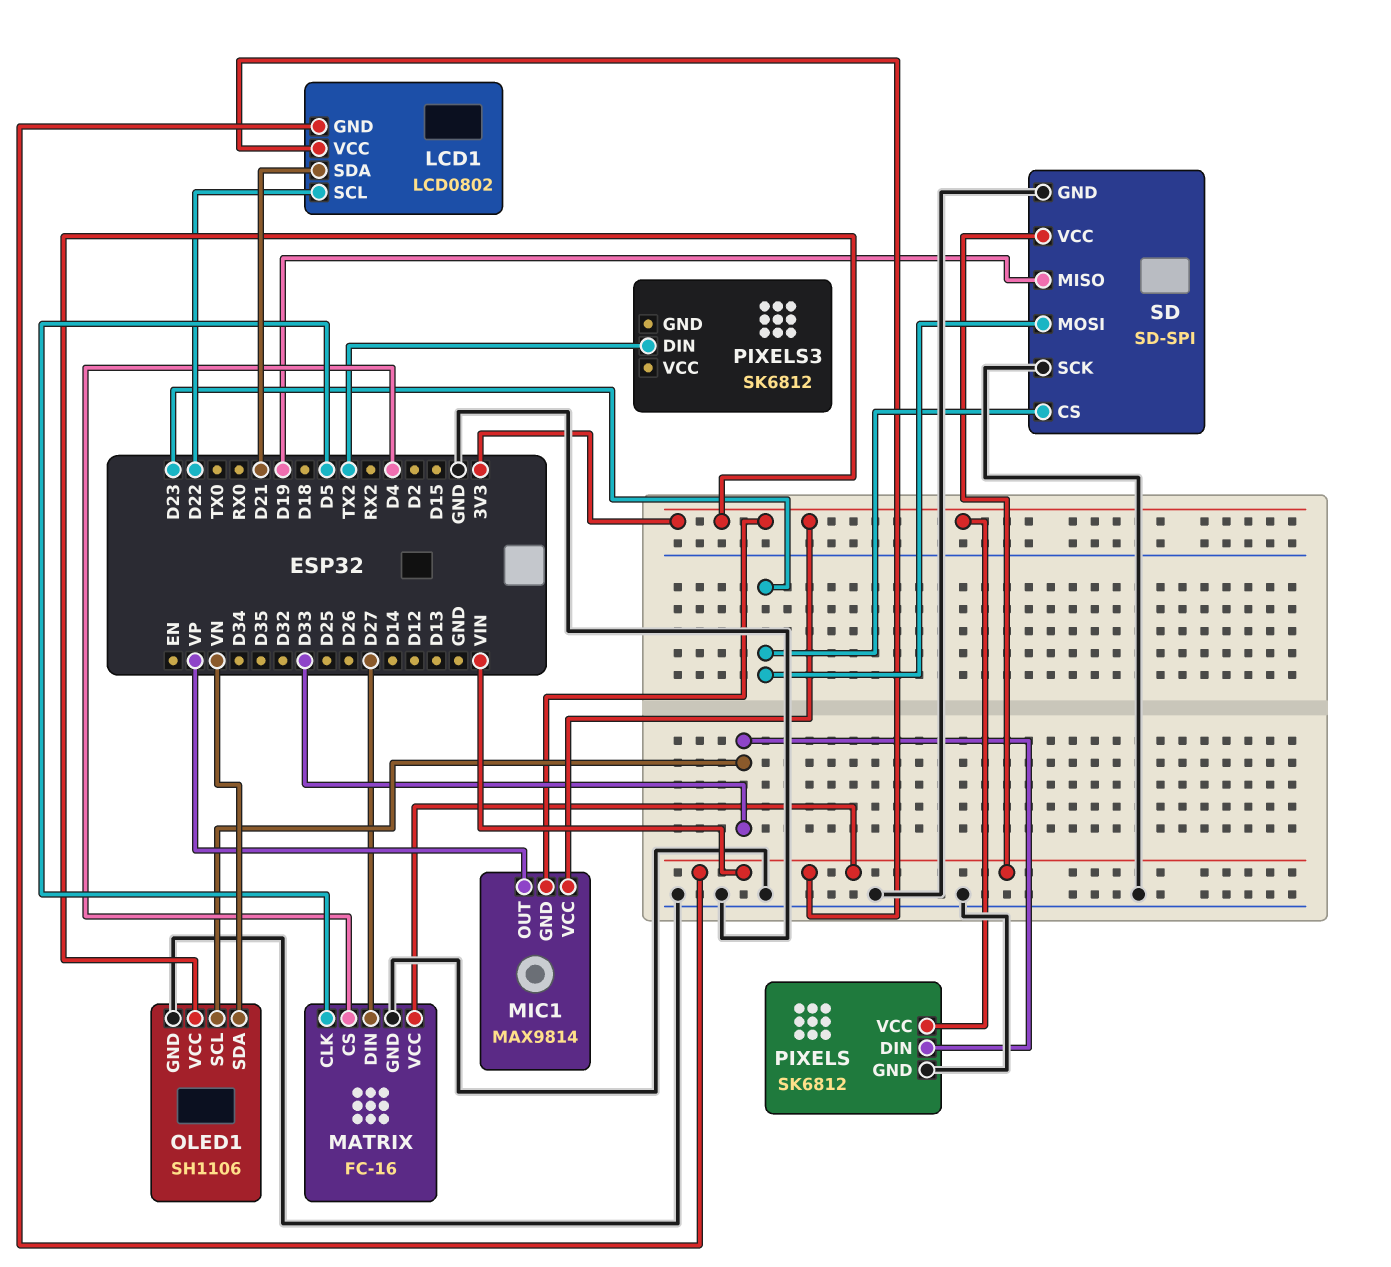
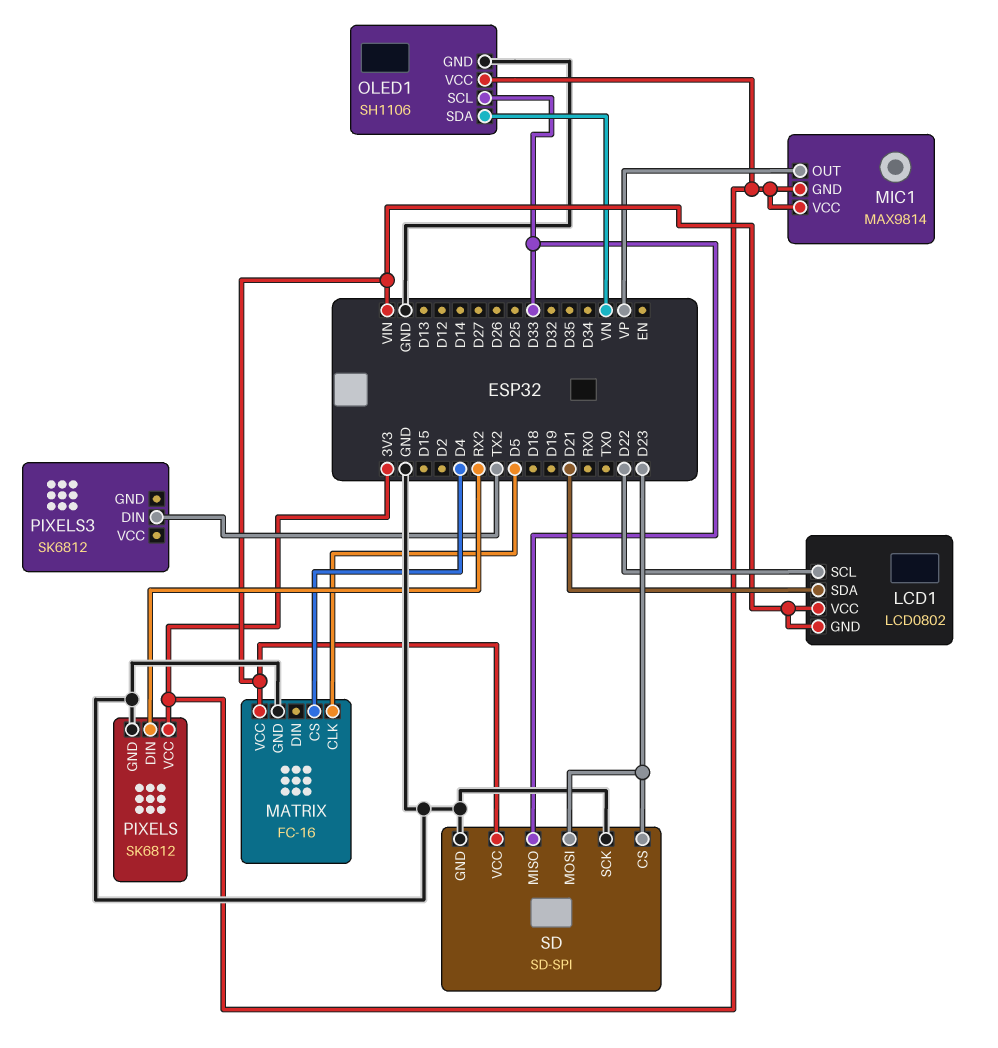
MATRIX pin DIN: D27 -> none
PIXELS pin DIN: D33 -> RX2
SD pin MISO: D19 -> D33

